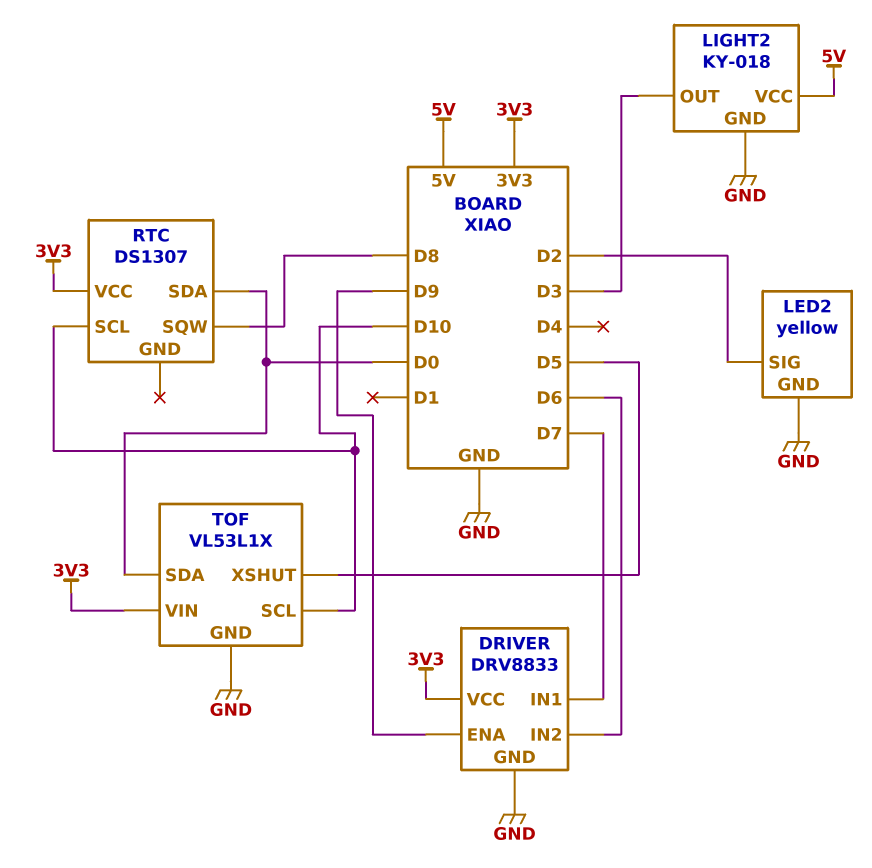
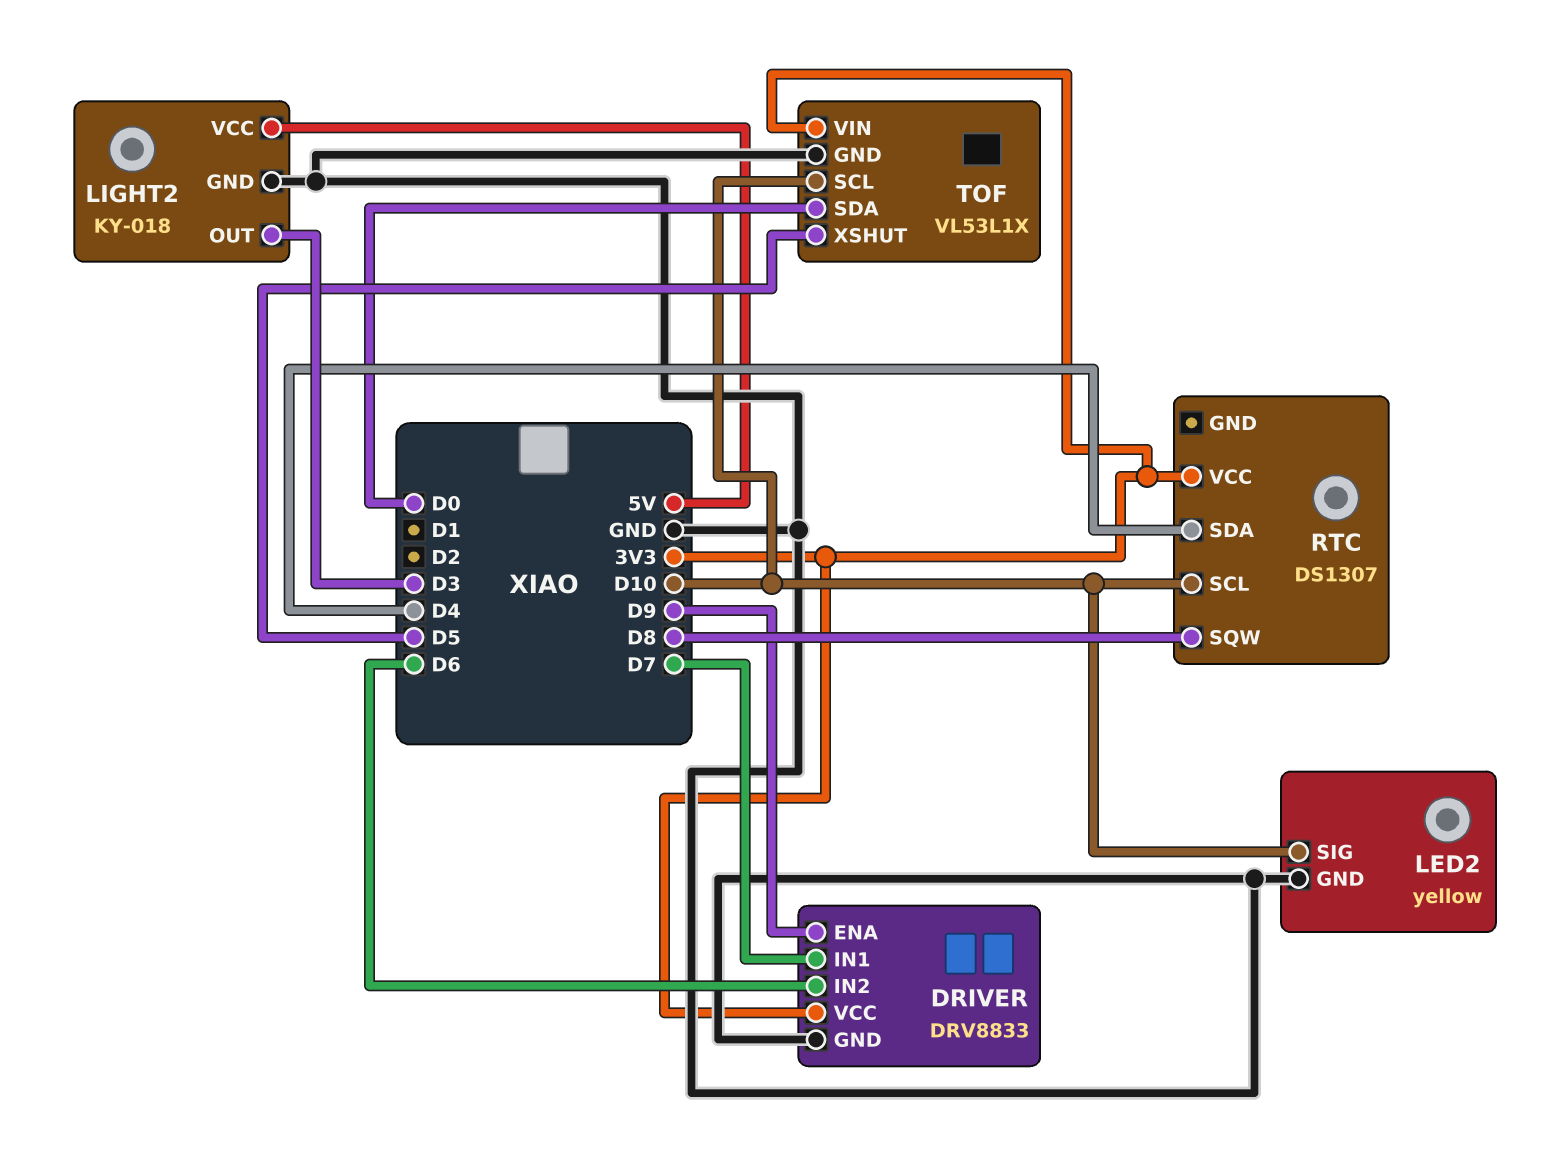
LED2 pin SIG: D2 -> D10
RTC pin SDA: D0 -> D4

